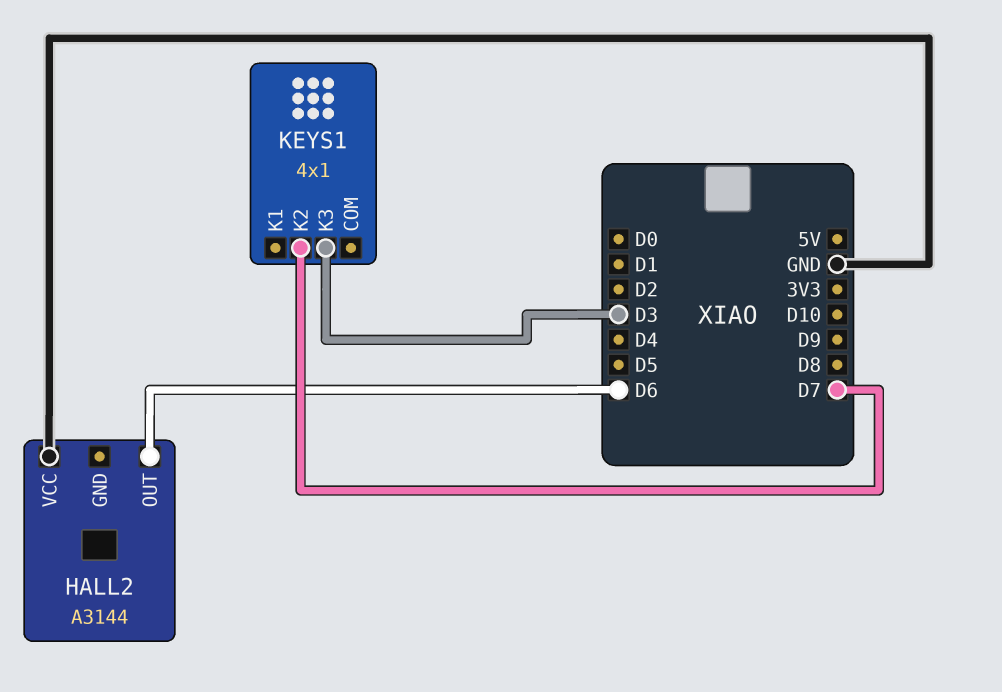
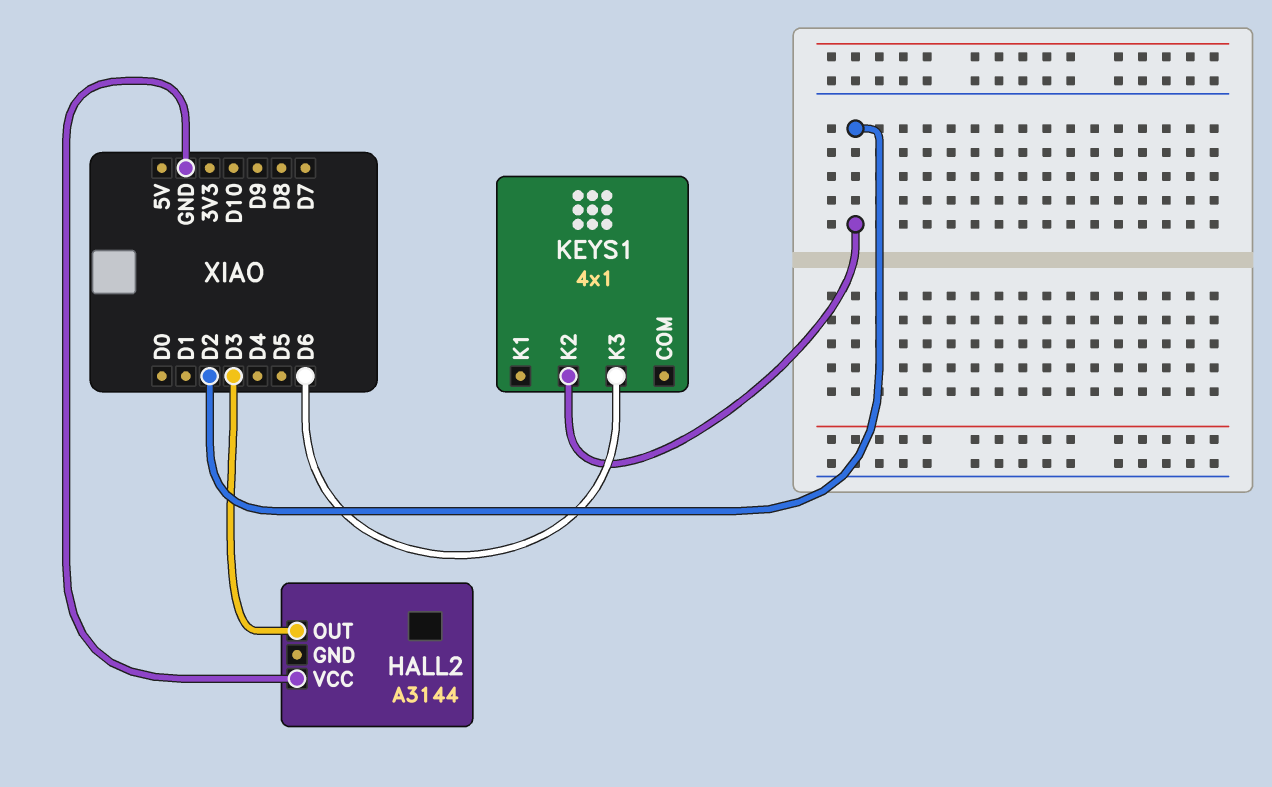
HALL2 pin OUT: D6 -> D3
KEYS1 pin K2: D7 -> D2
KEYS1 pin K3: D3 -> D6

